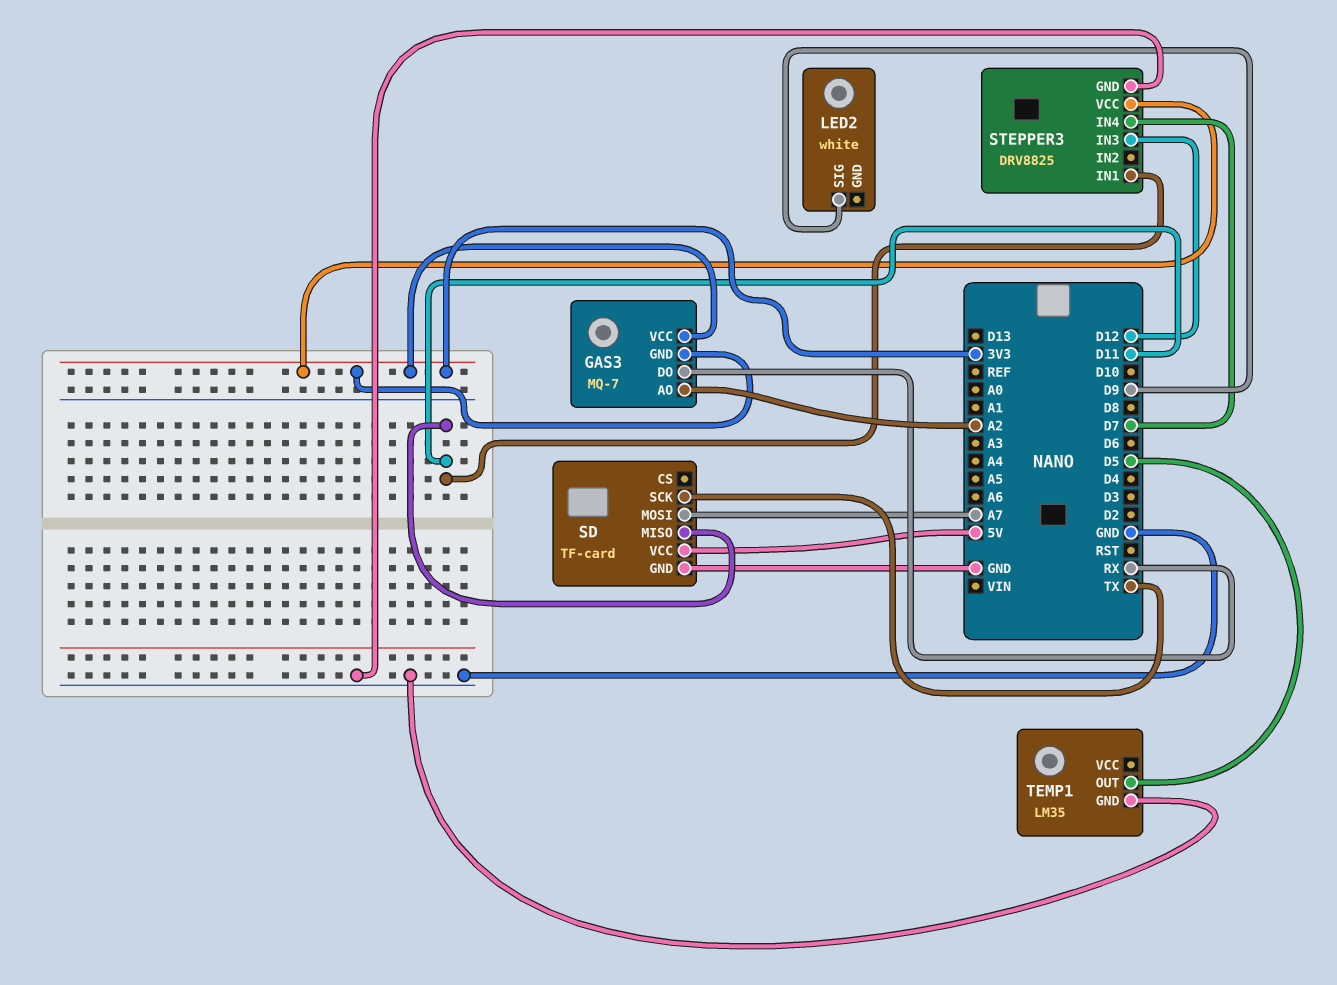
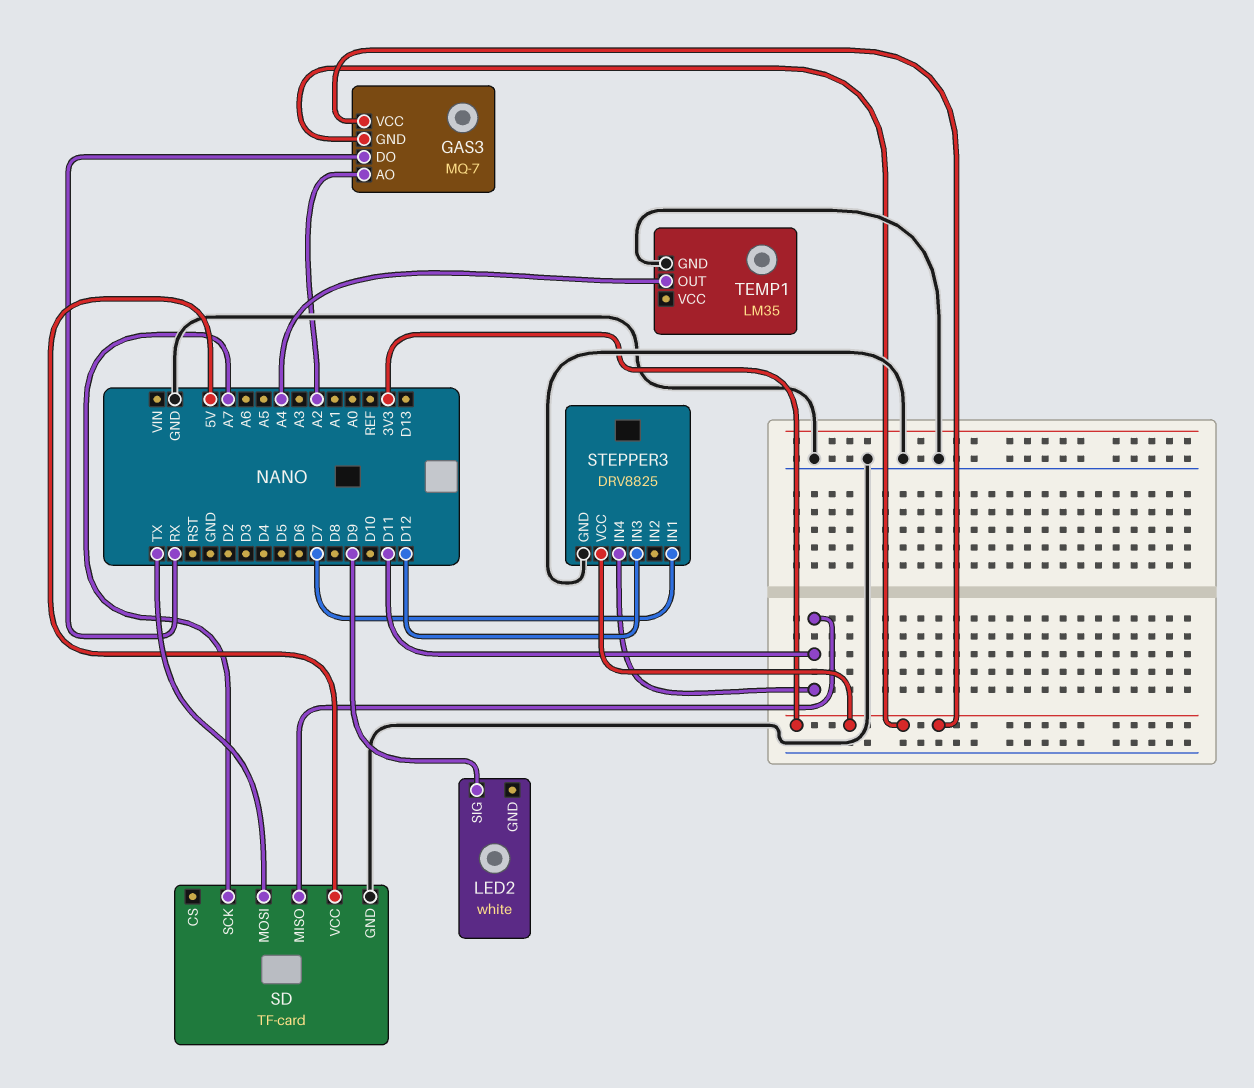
SD pin MOSI: A7 -> TX
SD pin SCK: TX -> A7
STEPPER3 pin IN1: D11 -> D7
STEPPER3 pin IN4: D7 -> D11
TEMP1 pin OUT: D5 -> A4

